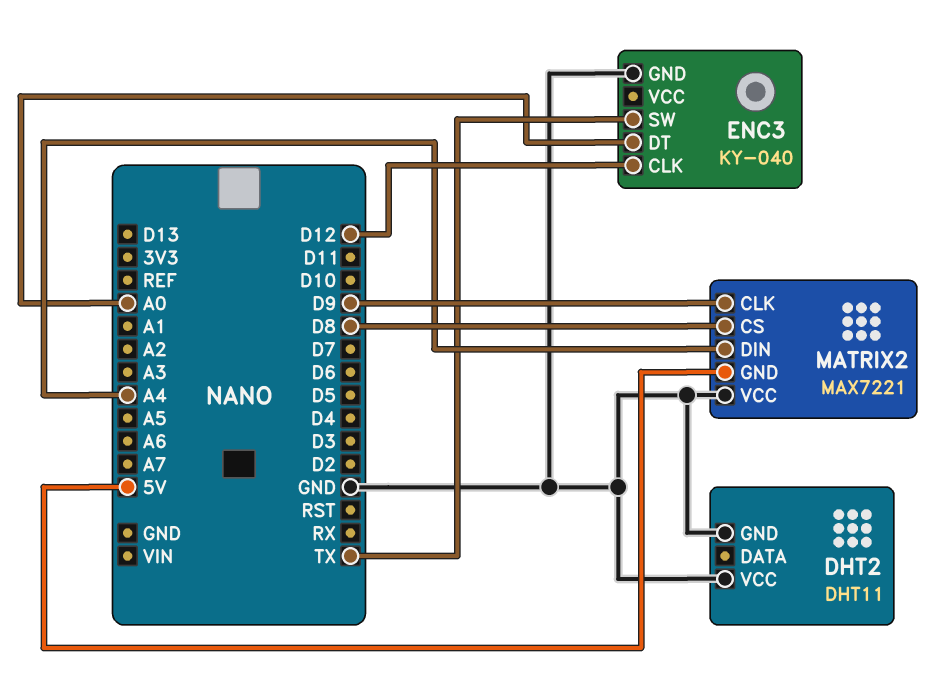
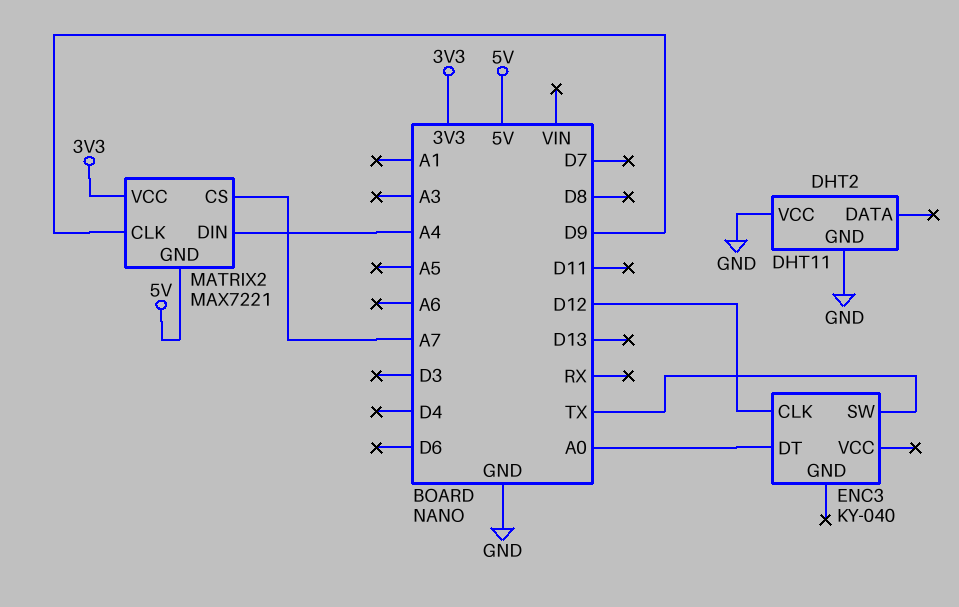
ENC3 pin GND: GND -> none
MATRIX2 pin CS: D8 -> A7
MATRIX2 pin VCC: GND -> 3V3

